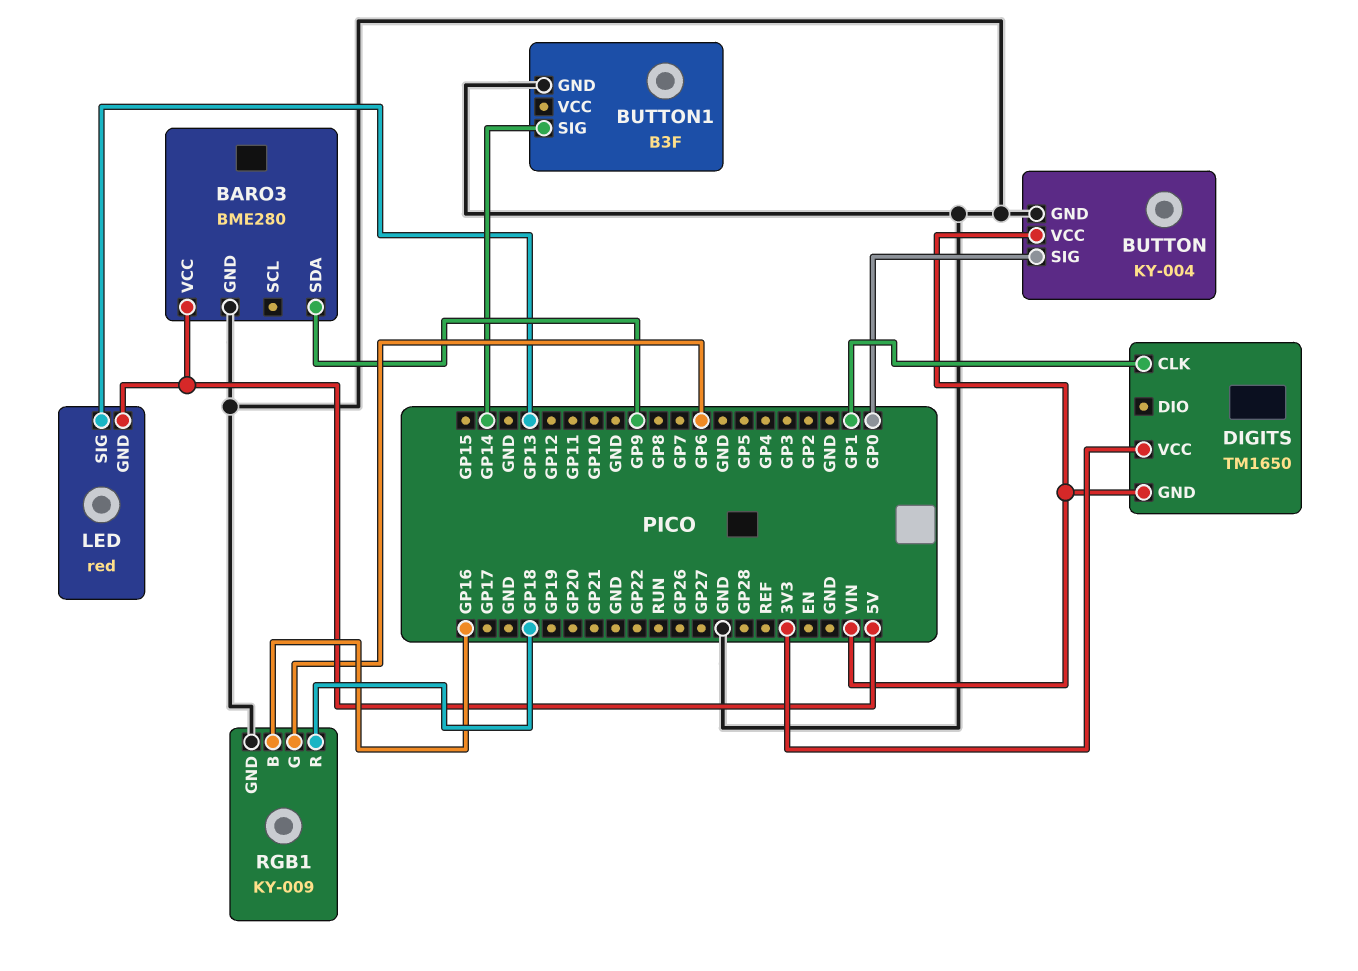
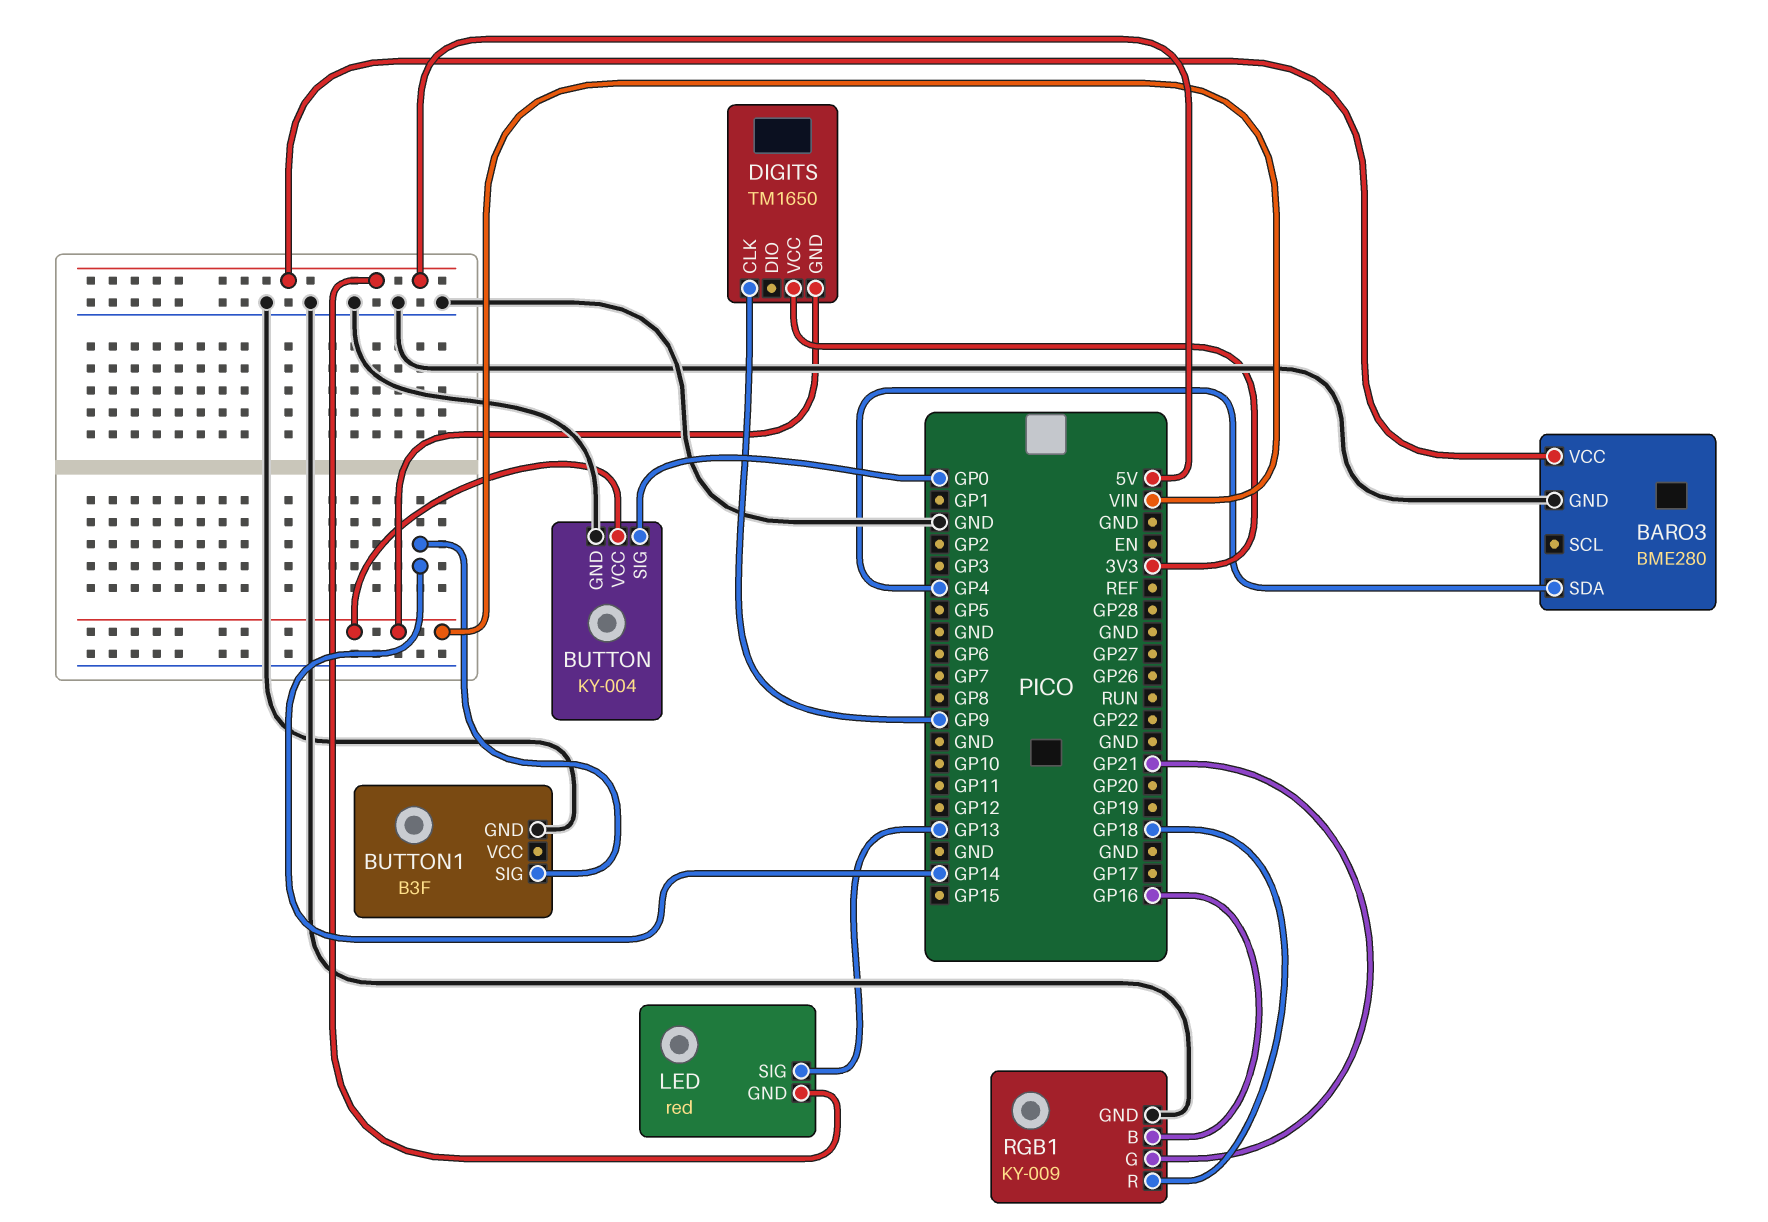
BARO3 pin SDA: GP9 -> GP4
DIGITS pin CLK: GP1 -> GP9
RGB1 pin G: GP6 -> GP21

